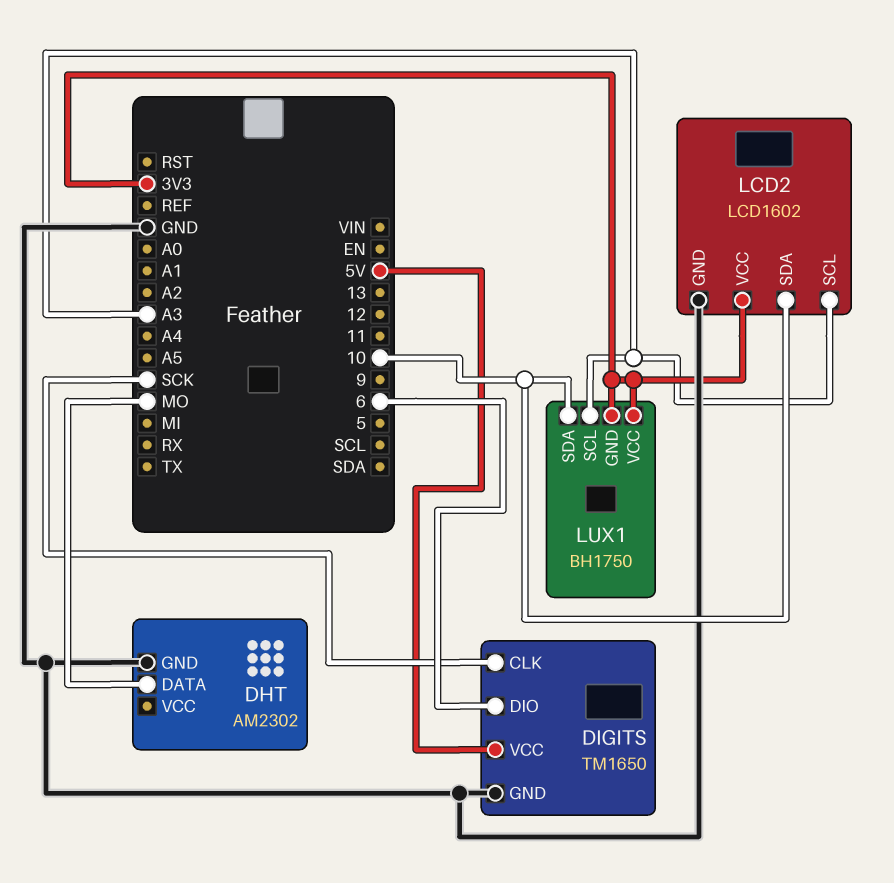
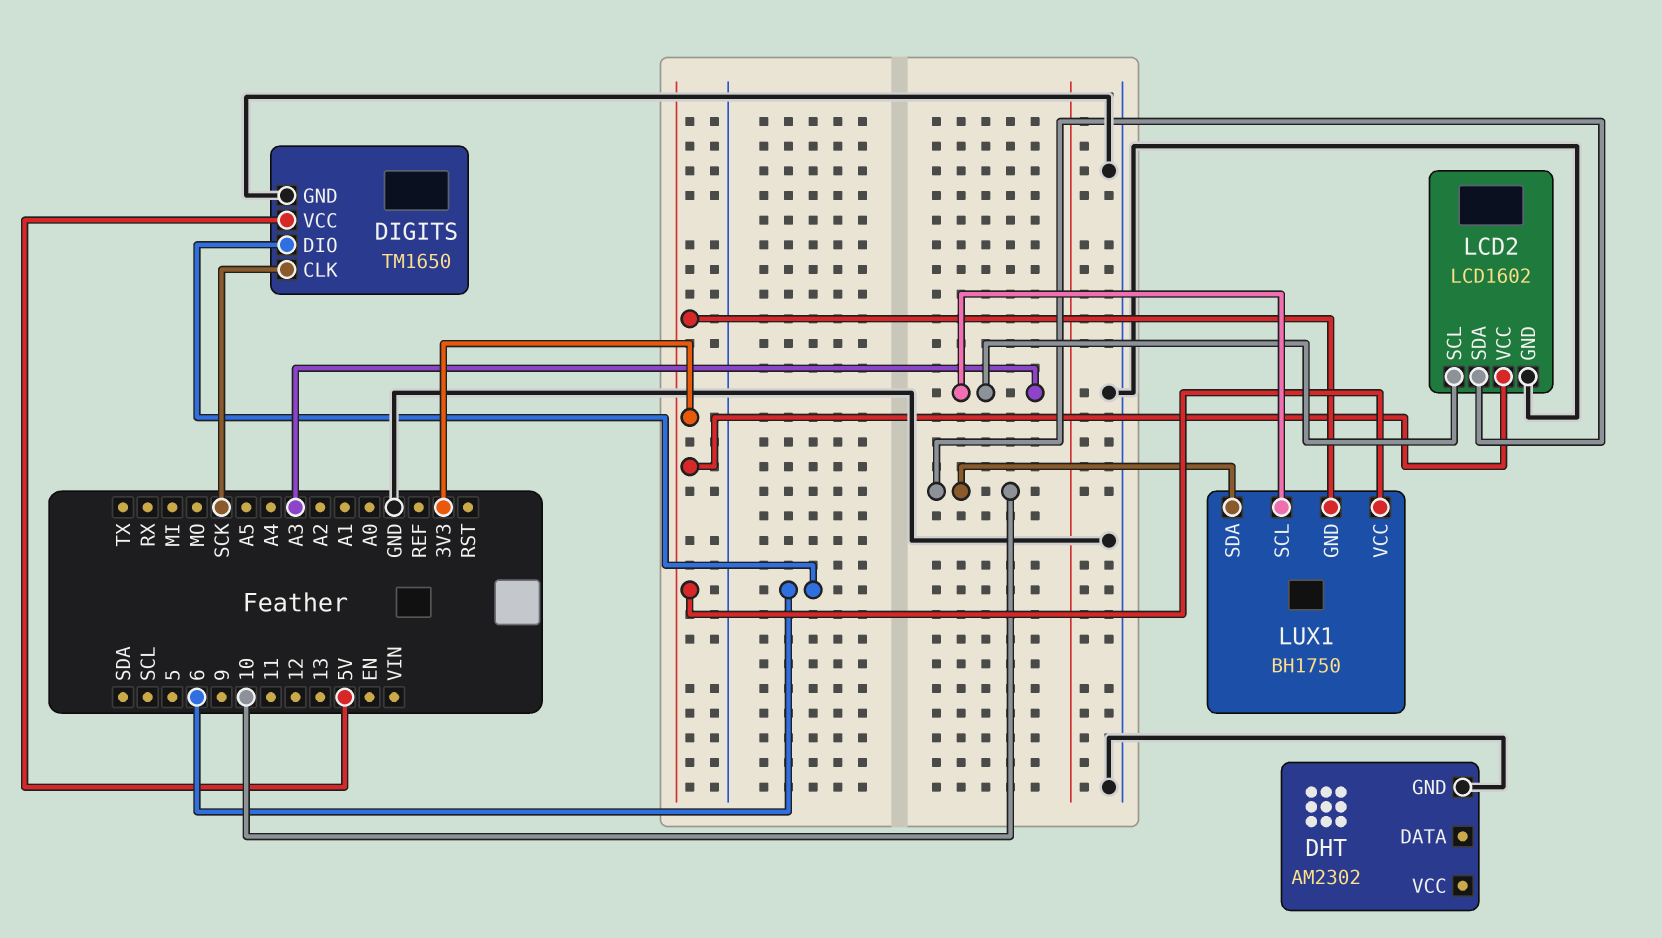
DHT pin DATA: MO -> none

